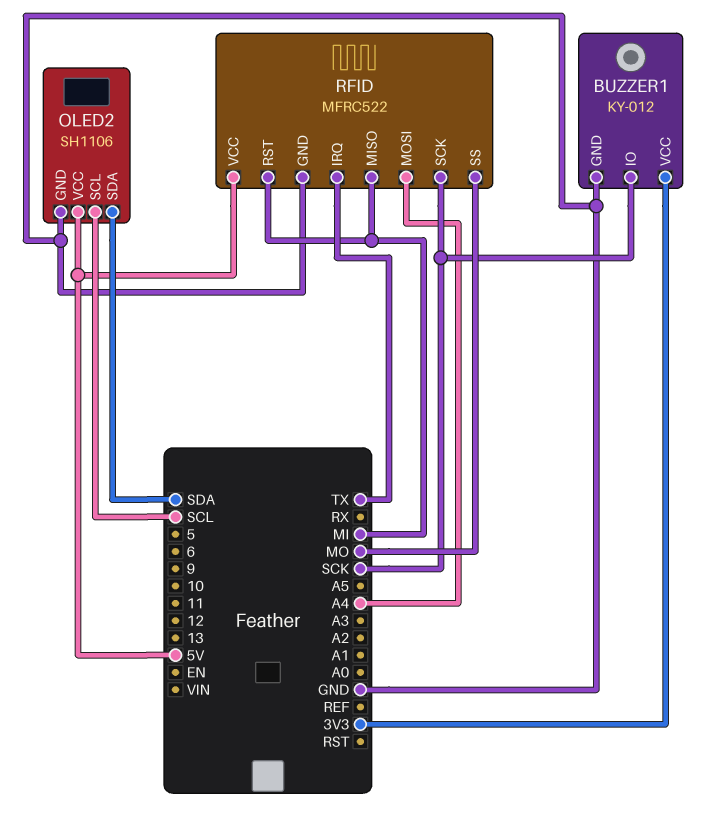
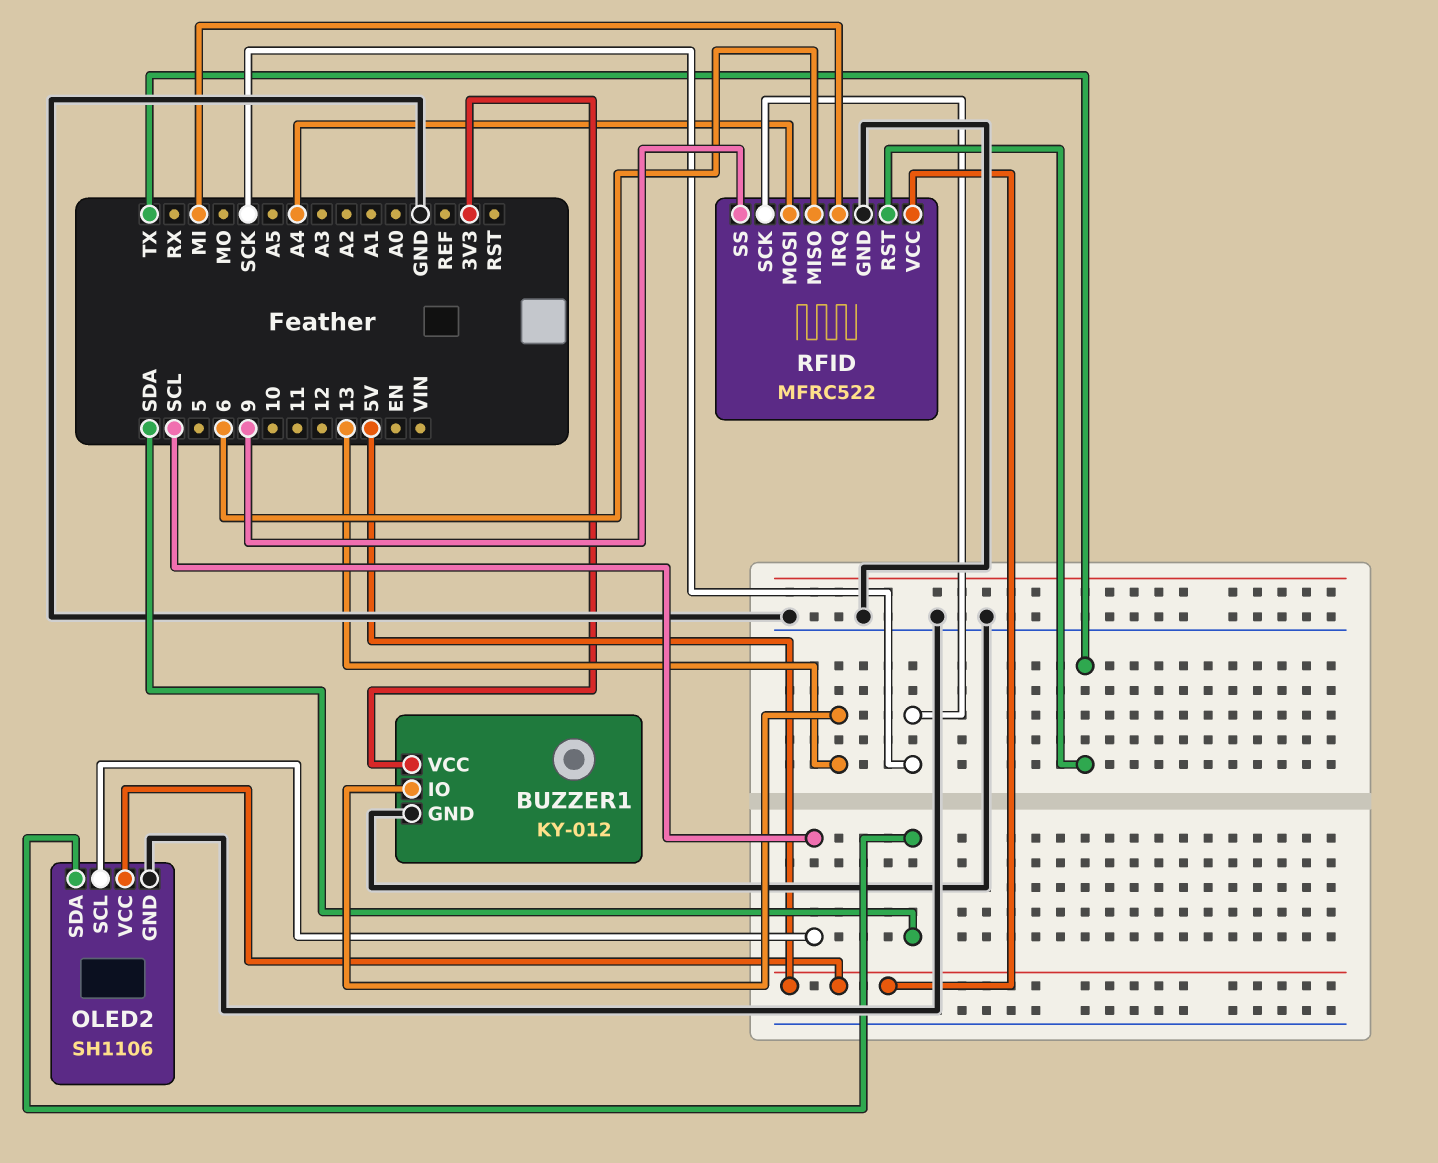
BUZZER1 pin IO: SCK -> 13
RFID pin IRQ: TX -> MI
RFID pin MISO: MI -> 6
RFID pin RST: MI -> TX
RFID pin SS: MO -> 9

